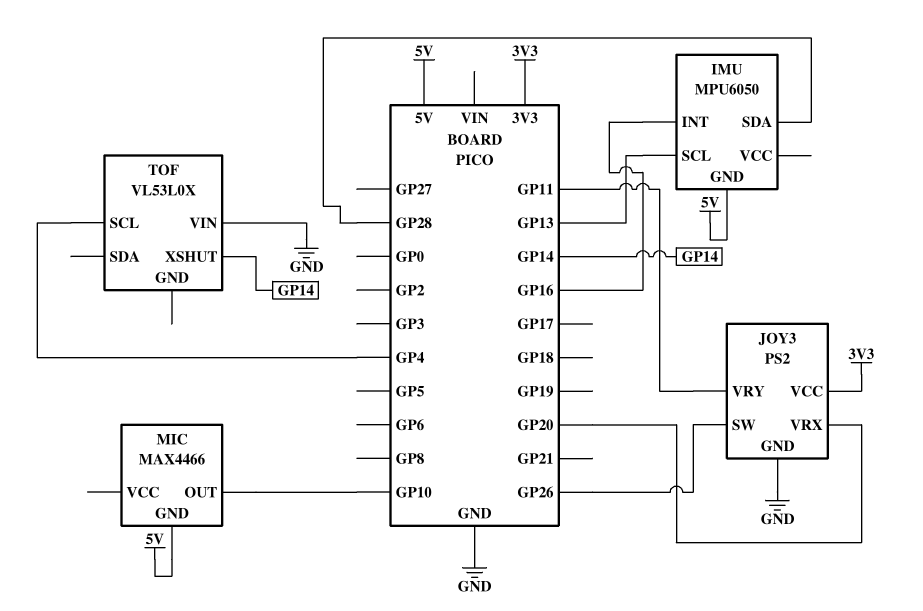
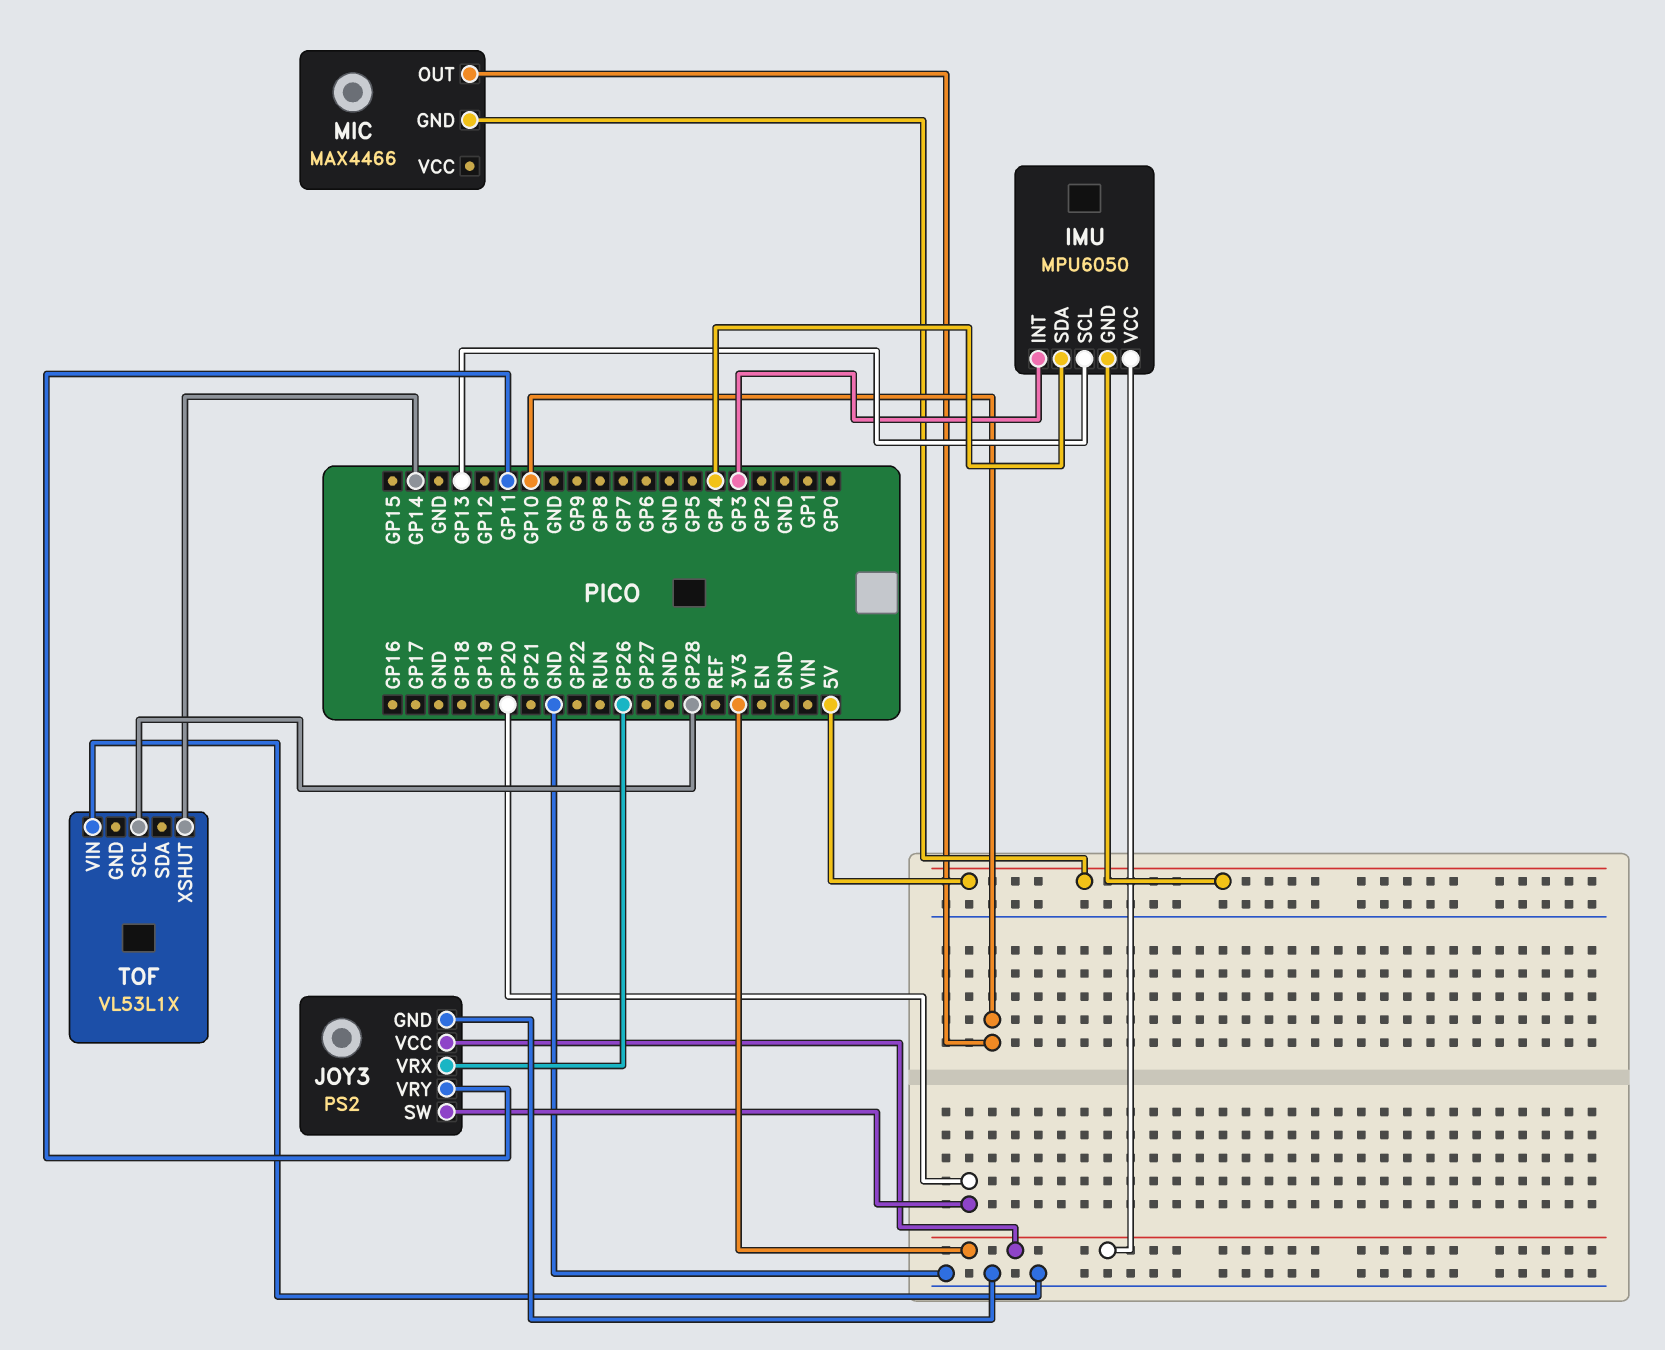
IMU pin INT: GP16 -> GP3
IMU pin SDA: GP28 -> GP4
IMU pin VCC: none -> 3V3
JOY3 pin SW: GP26 -> GP20
JOY3 pin VRX: GP20 -> GP26
TOF: VL53L0X -> VL53L1X
TOF pin SCL: GP4 -> GP28

